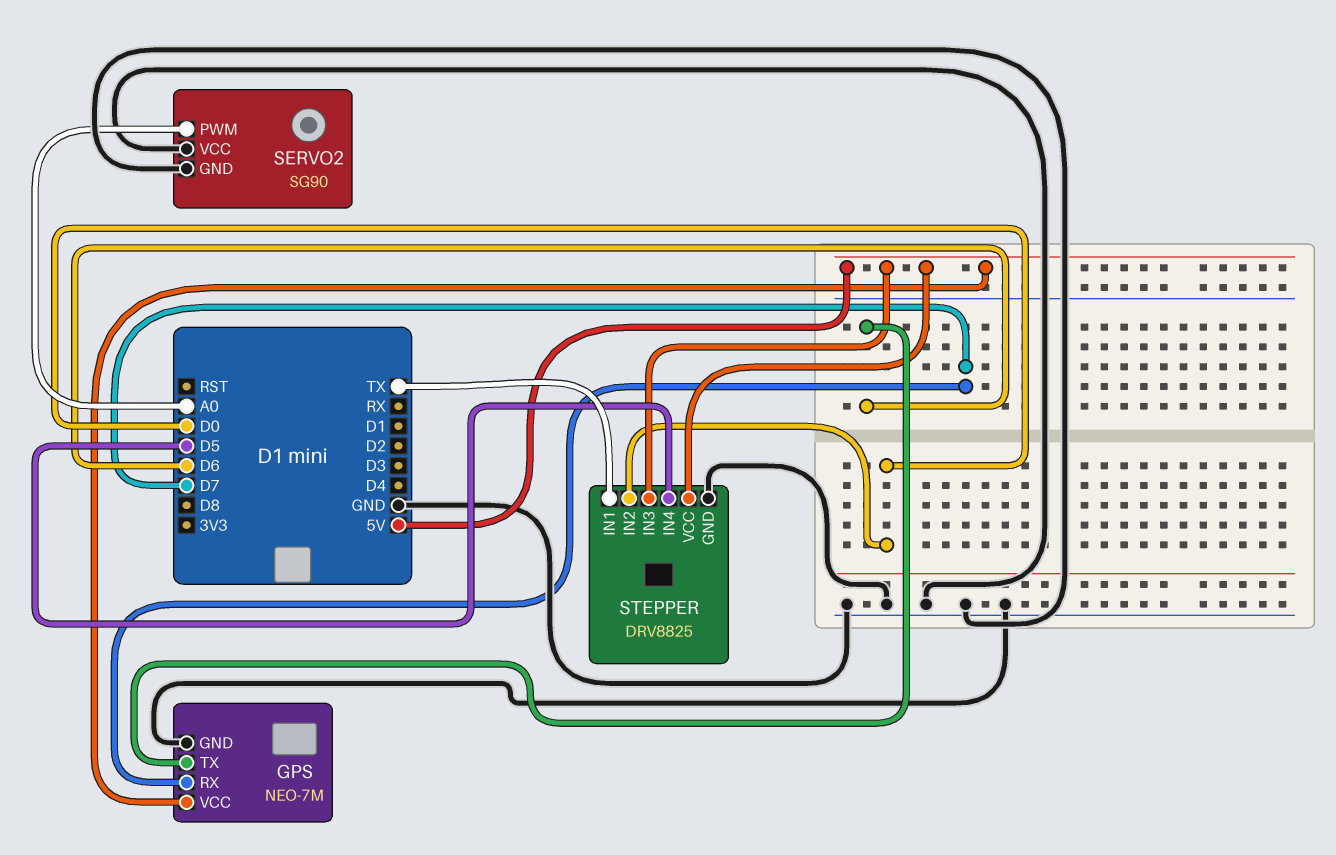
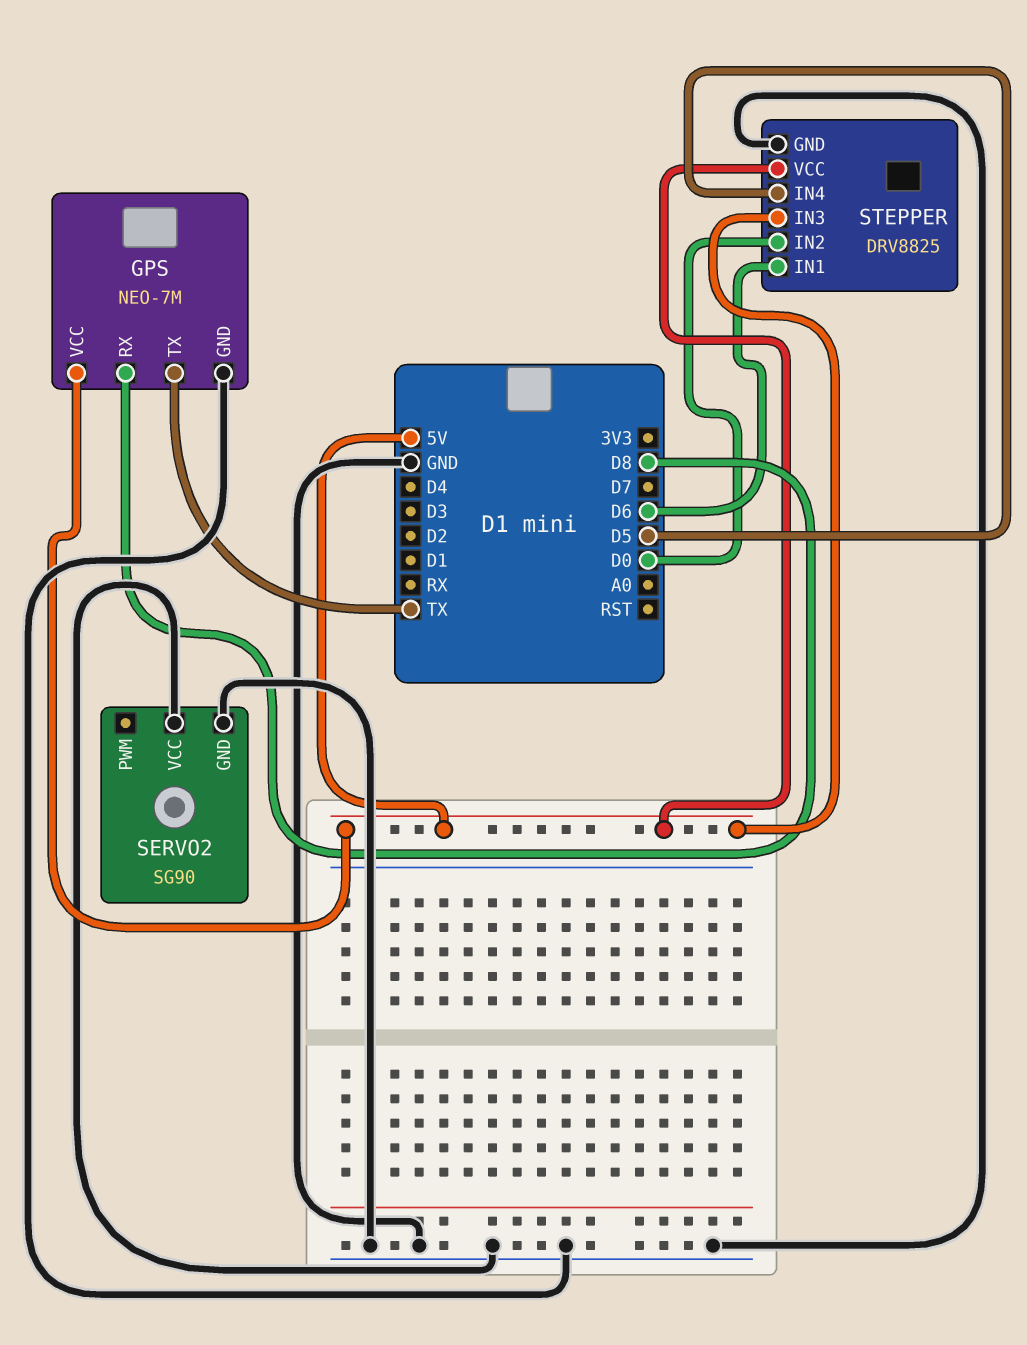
GPS pin RX: D7 -> D8
GPS pin TX: D6 -> TX
SERVO2 pin PWM: A0 -> none
STEPPER pin IN1: TX -> D6

